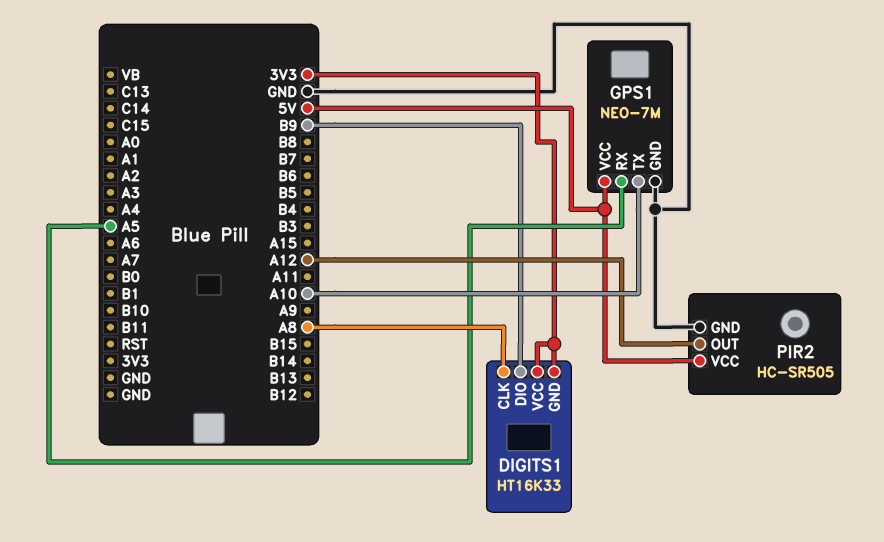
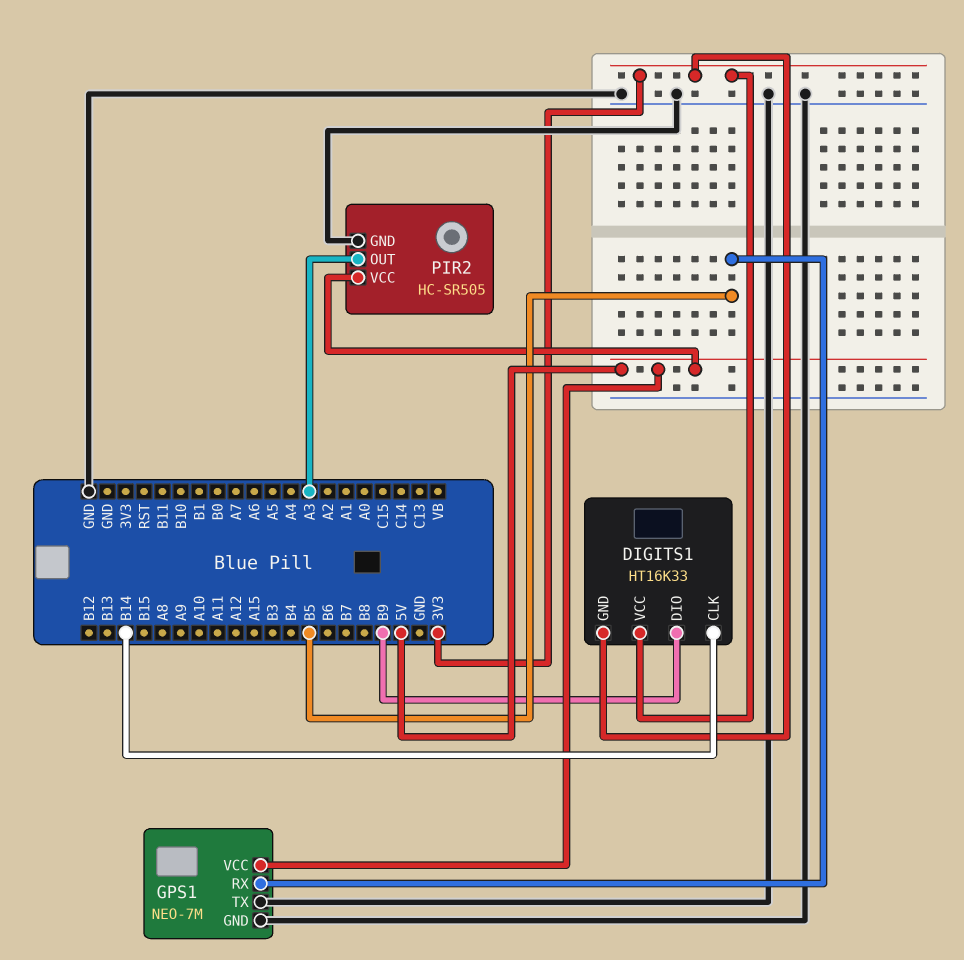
DIGITS1 pin CLK: A8 -> B14
GPS1 pin RX: A5 -> B5
GPS1 pin TX: A10 -> GND
PIR2 pin OUT: A12 -> A3

